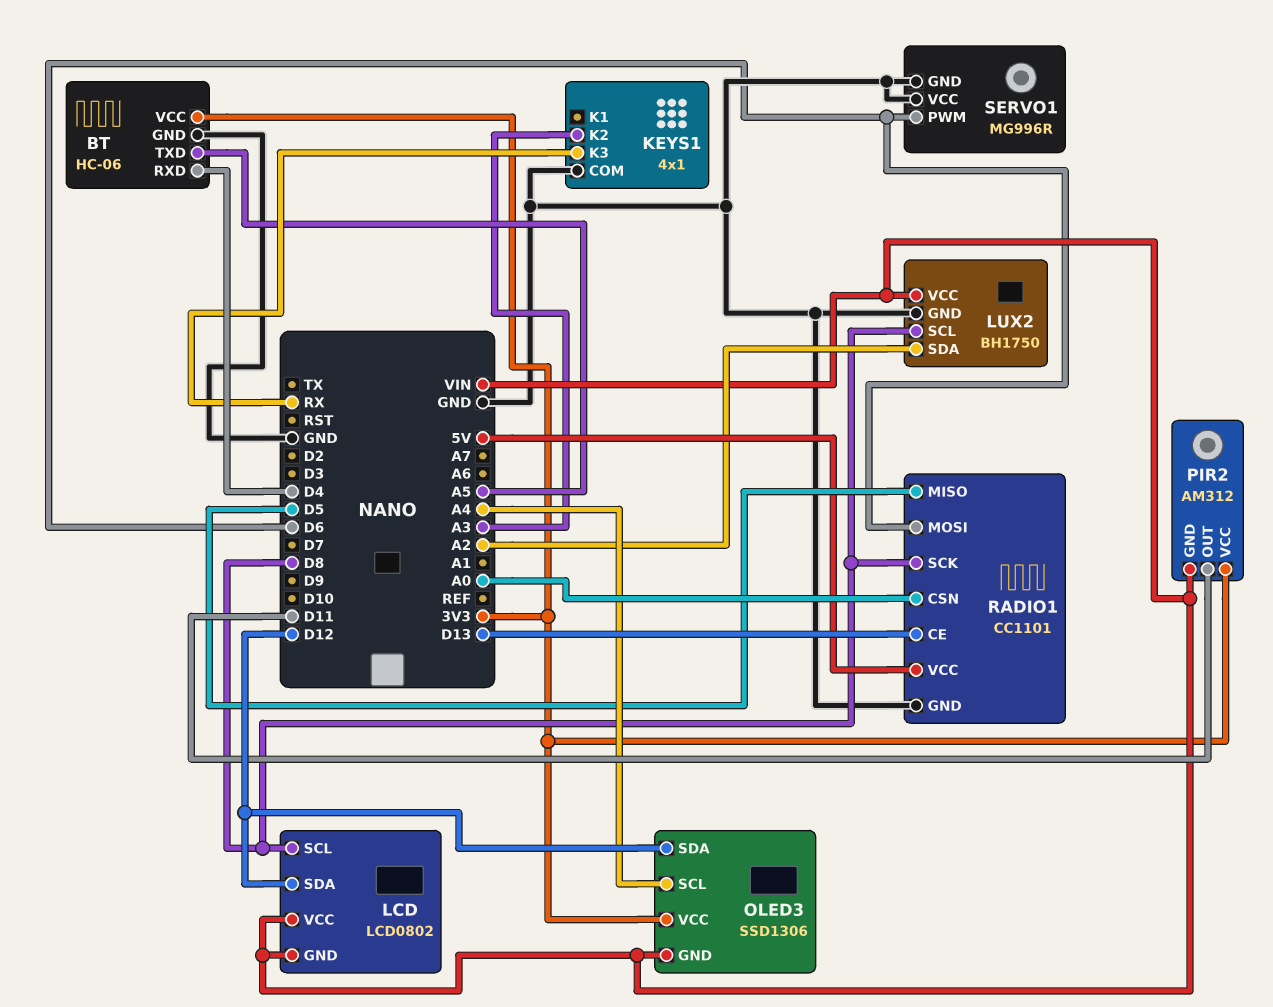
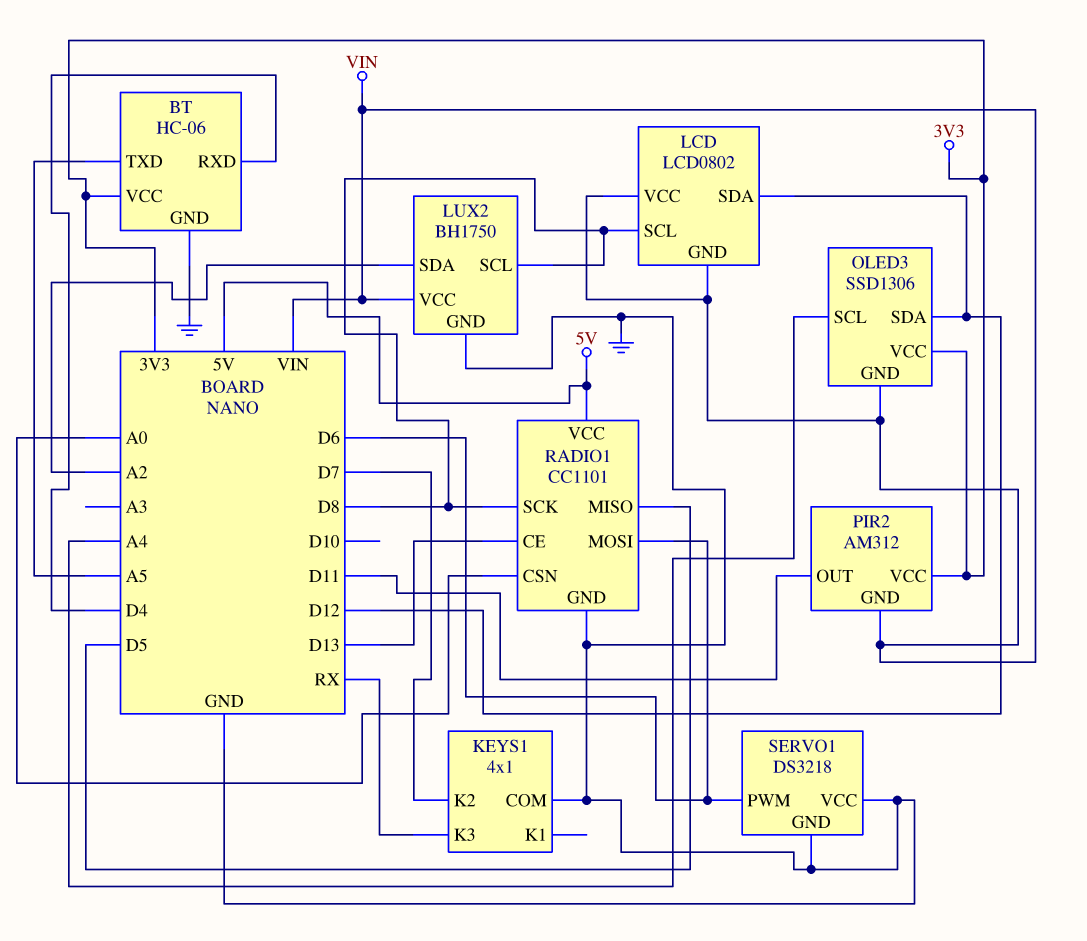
KEYS1 pin K2: A3 -> D7
SERVO1: MG996R -> DS3218

